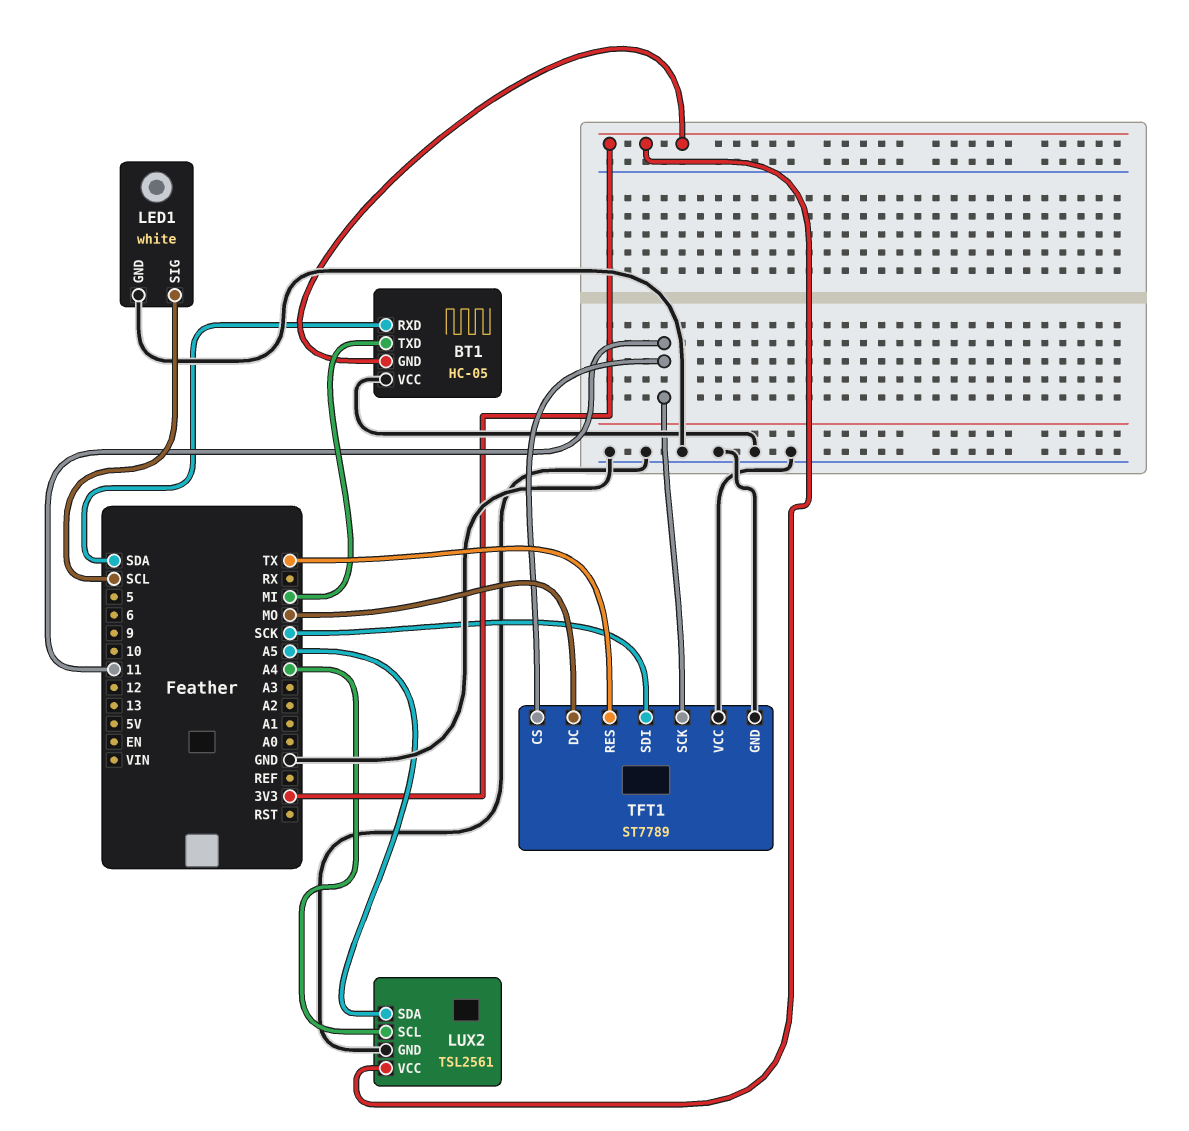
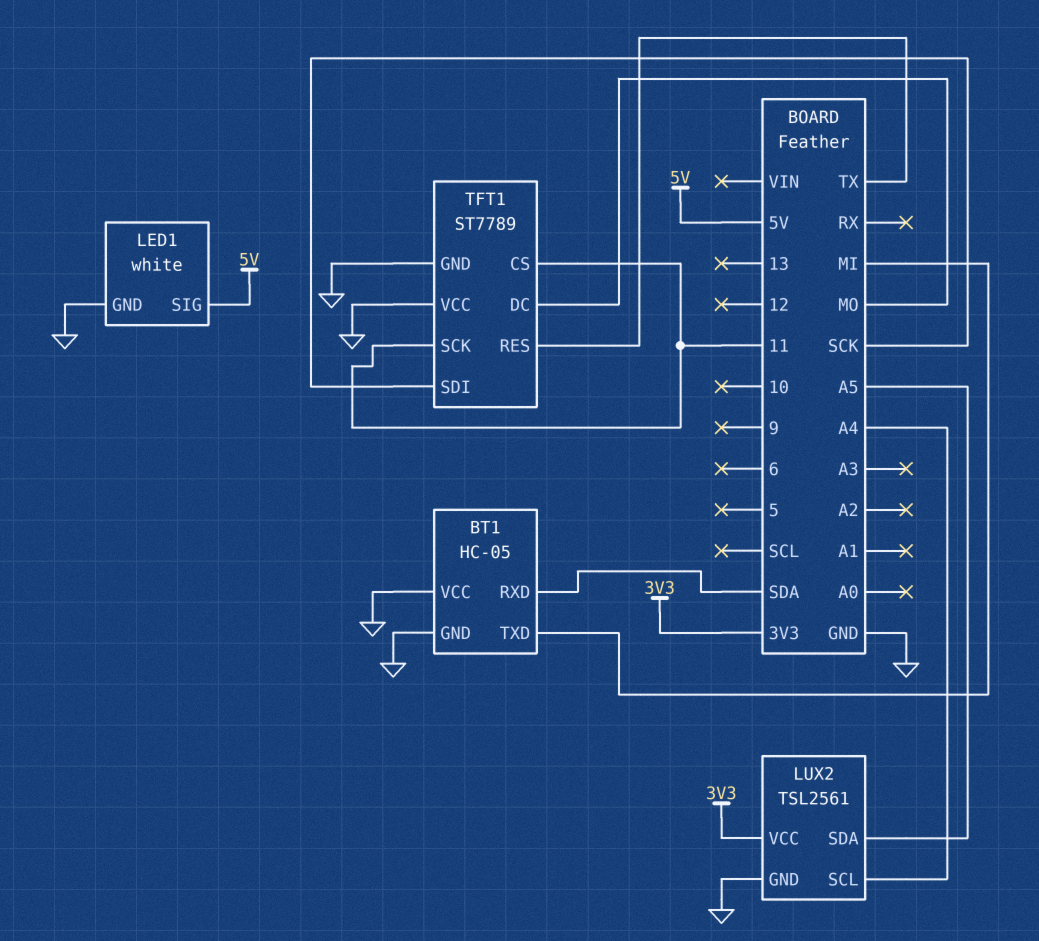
BT1 pin GND: 3V3 -> GND
LED1 pin SIG: SCL -> 5V

